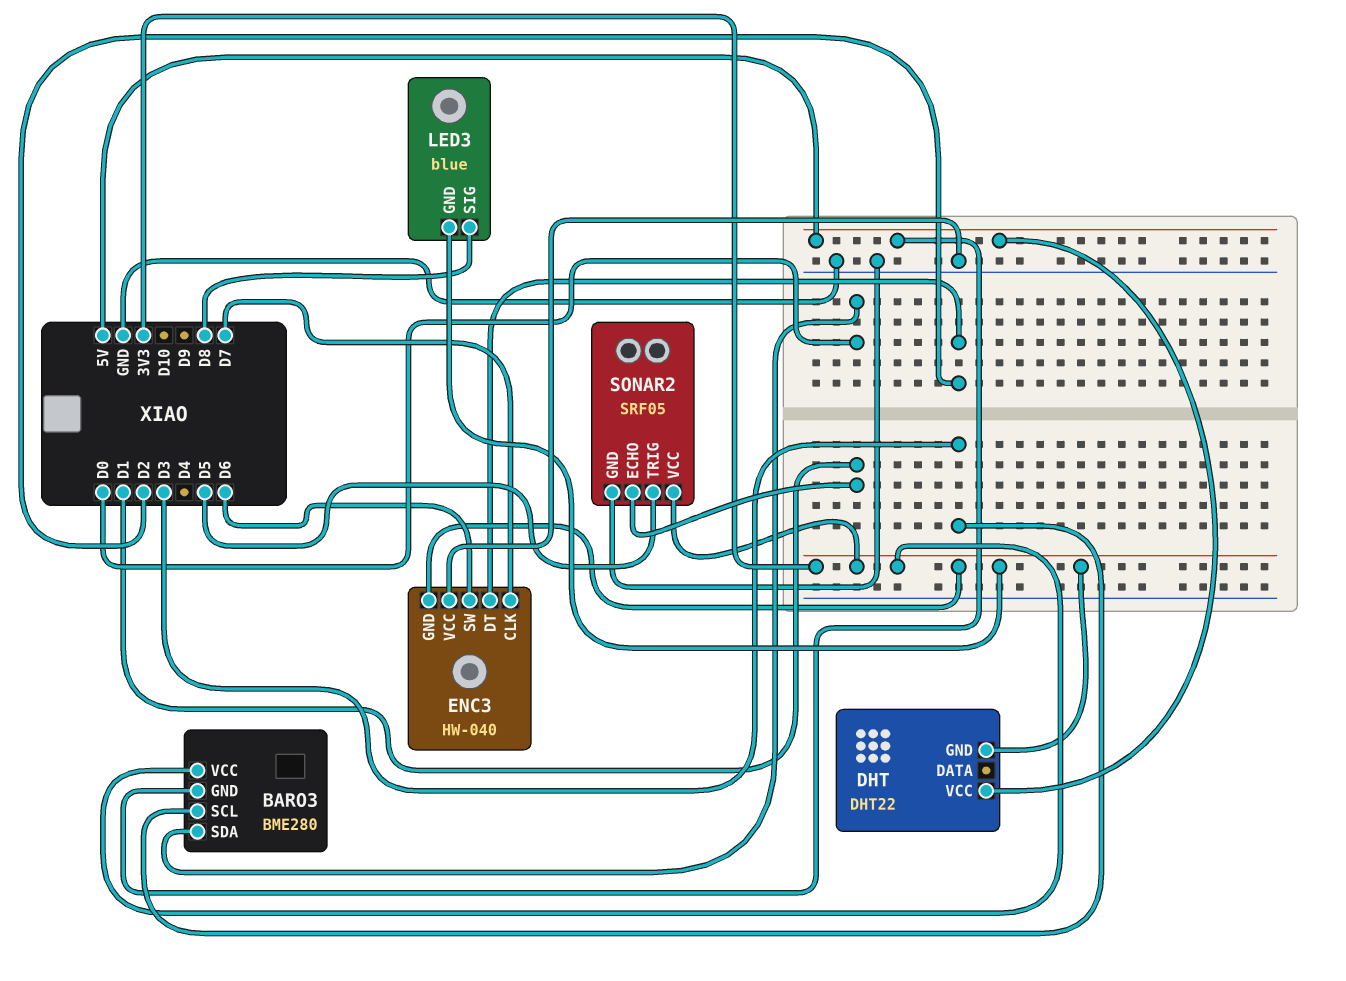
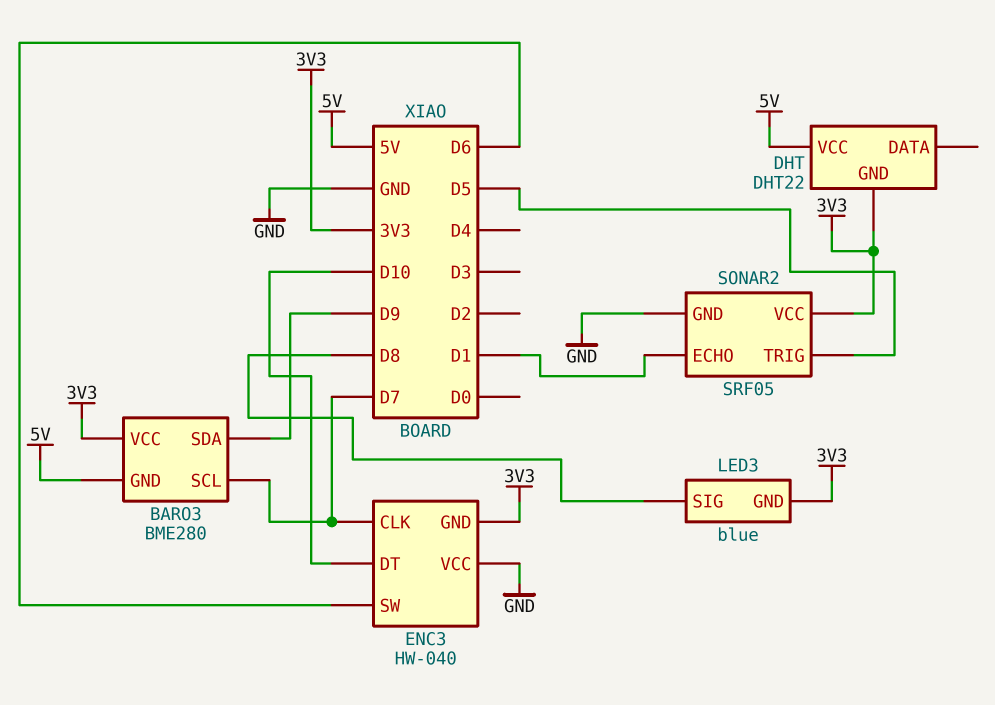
BARO3 pin SCL: D3 -> D7
BARO3 pin SDA: D0 -> D9
ENC3 pin DT: D2 -> D10

